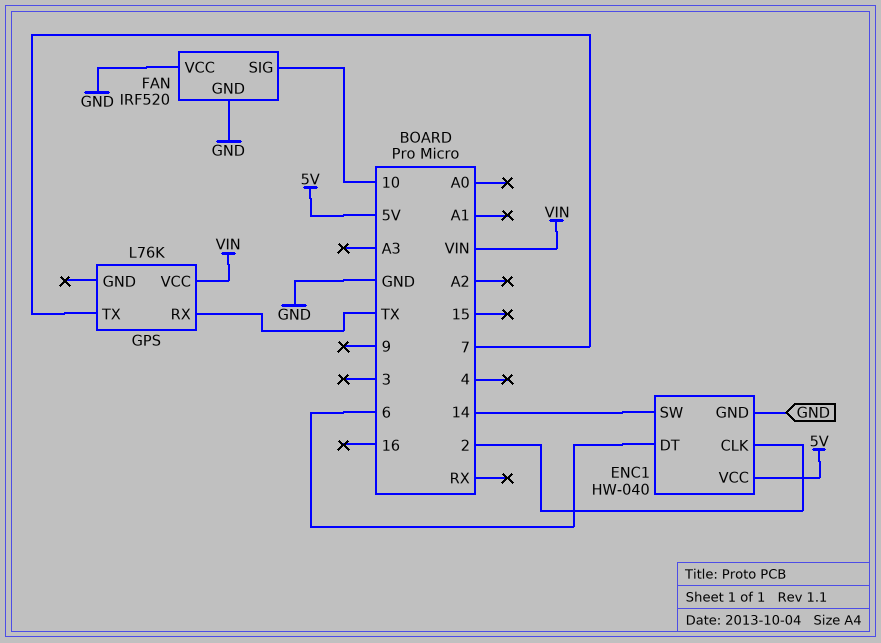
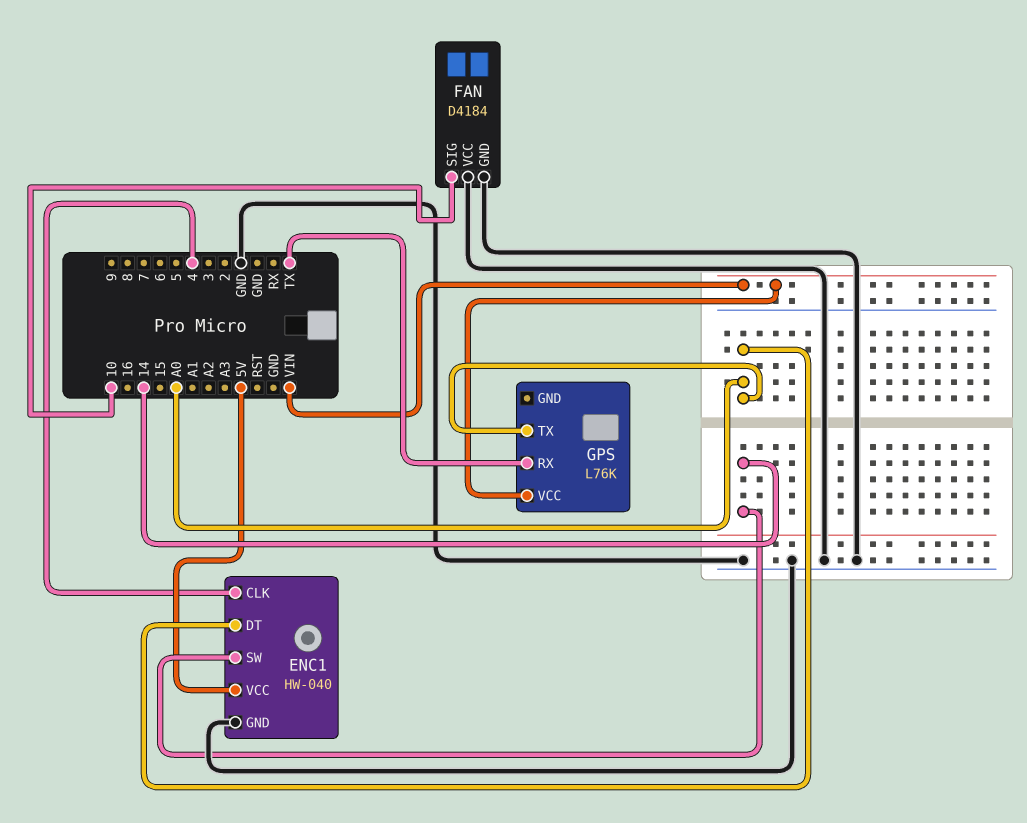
ENC1 pin CLK: 2 -> 4
ENC1 pin DT: 6 -> A0
FAN: IRF520 -> D4184
GPS pin TX: 7 -> A0

